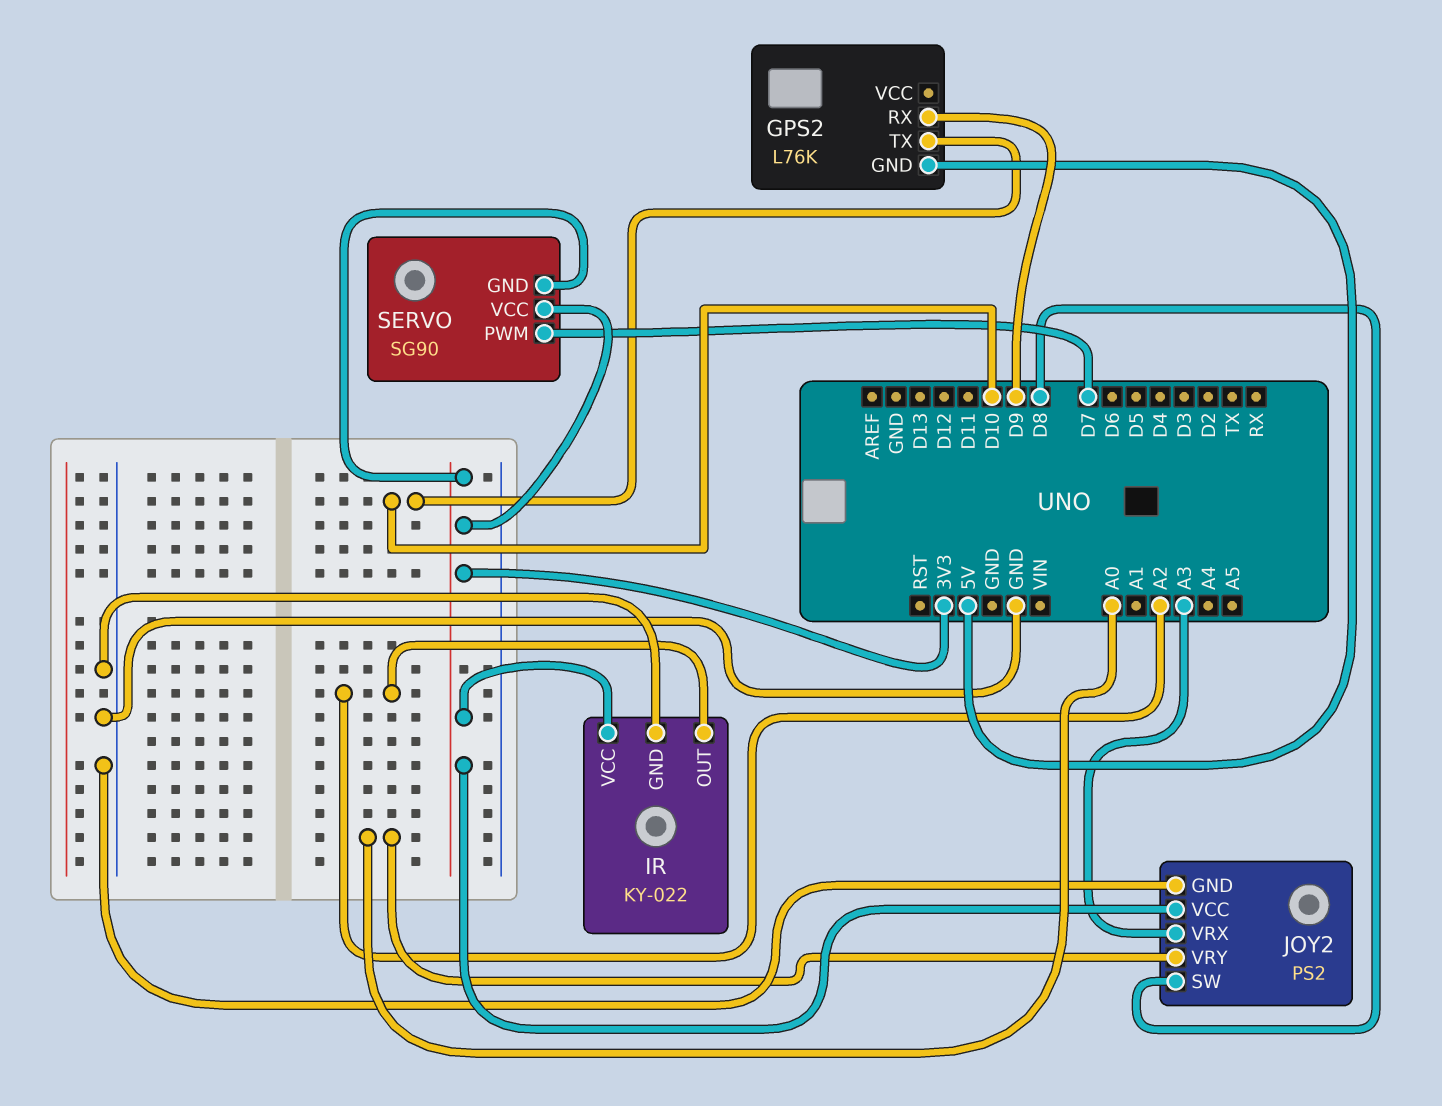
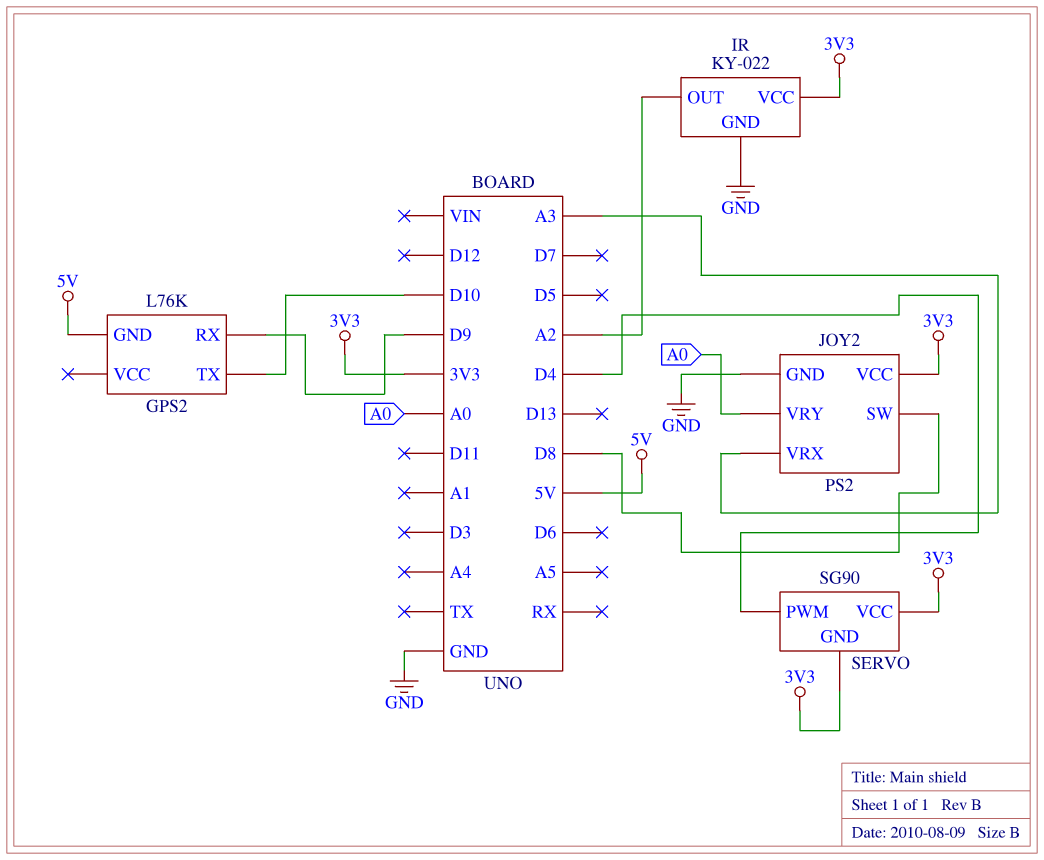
SERVO pin PWM: D7 -> D4

